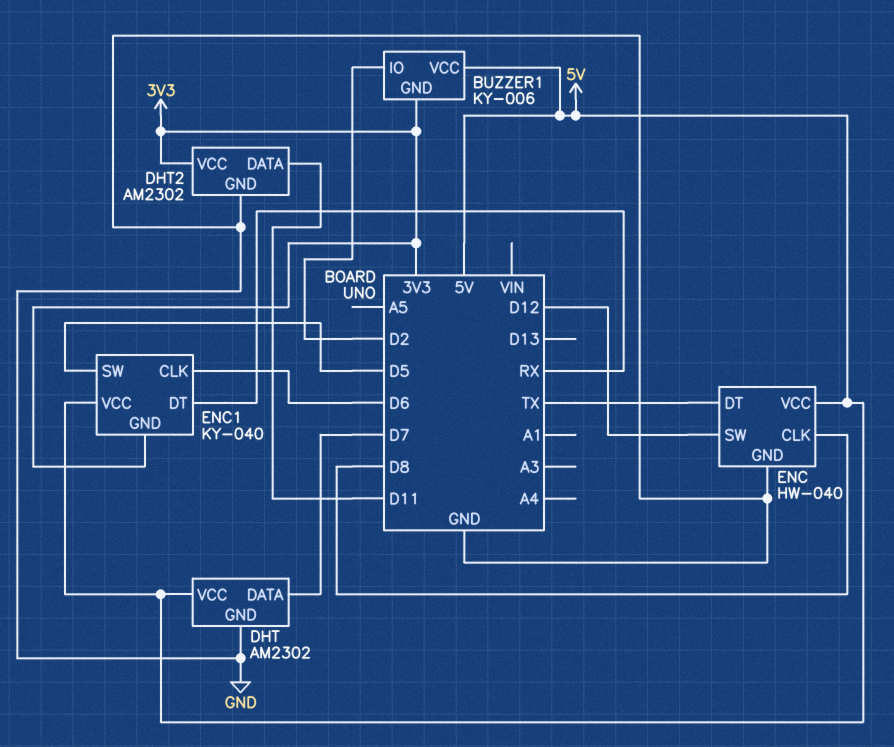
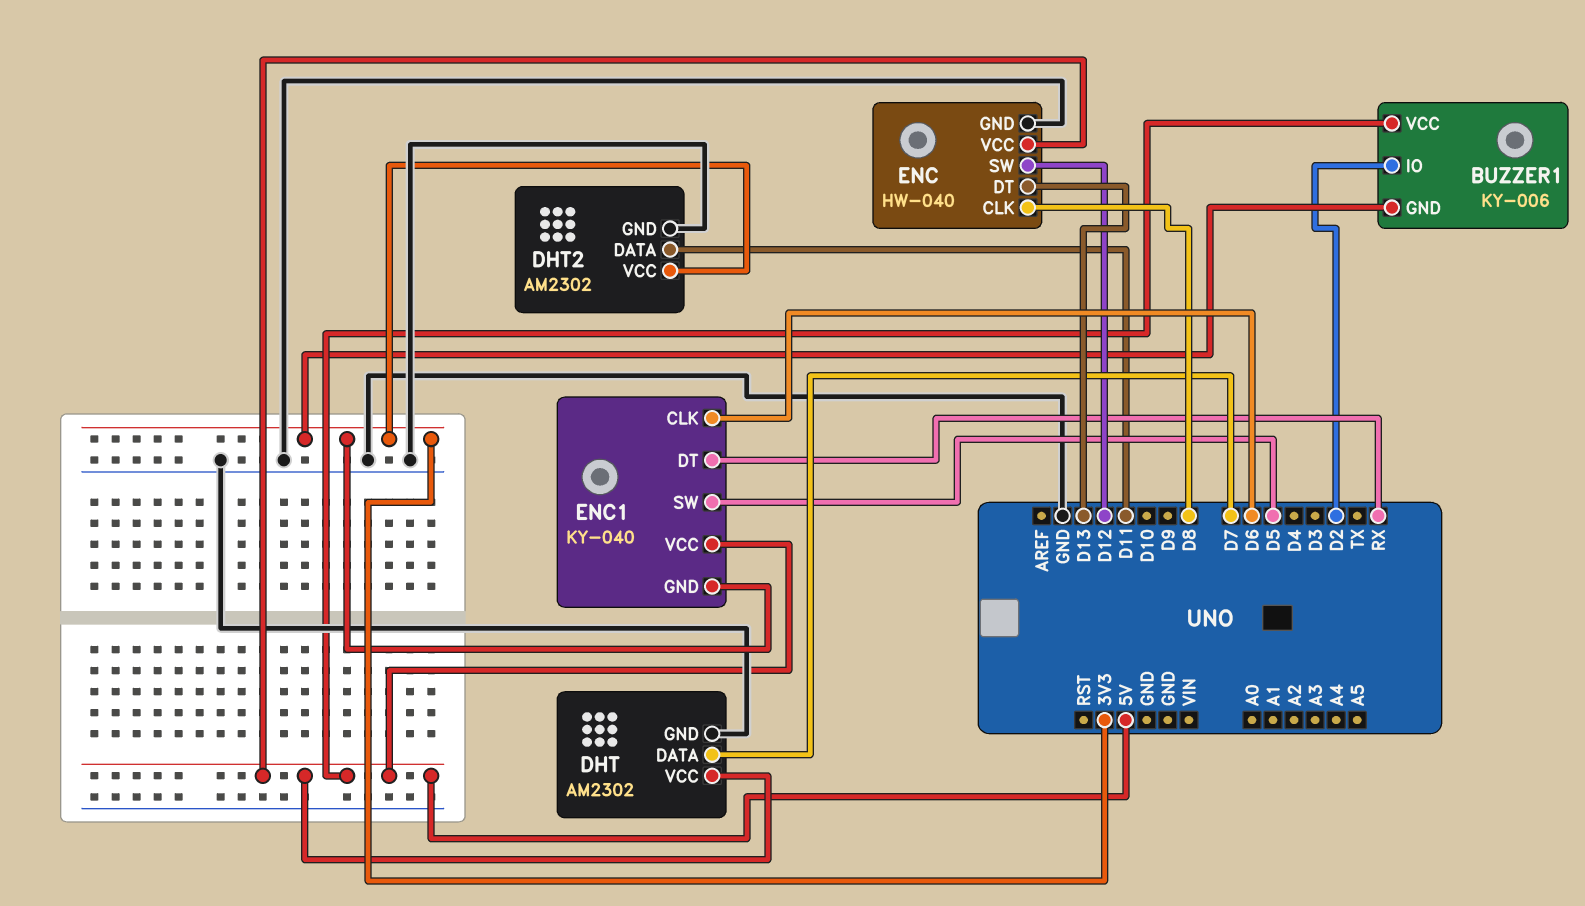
ENC pin DT: TX -> D13

